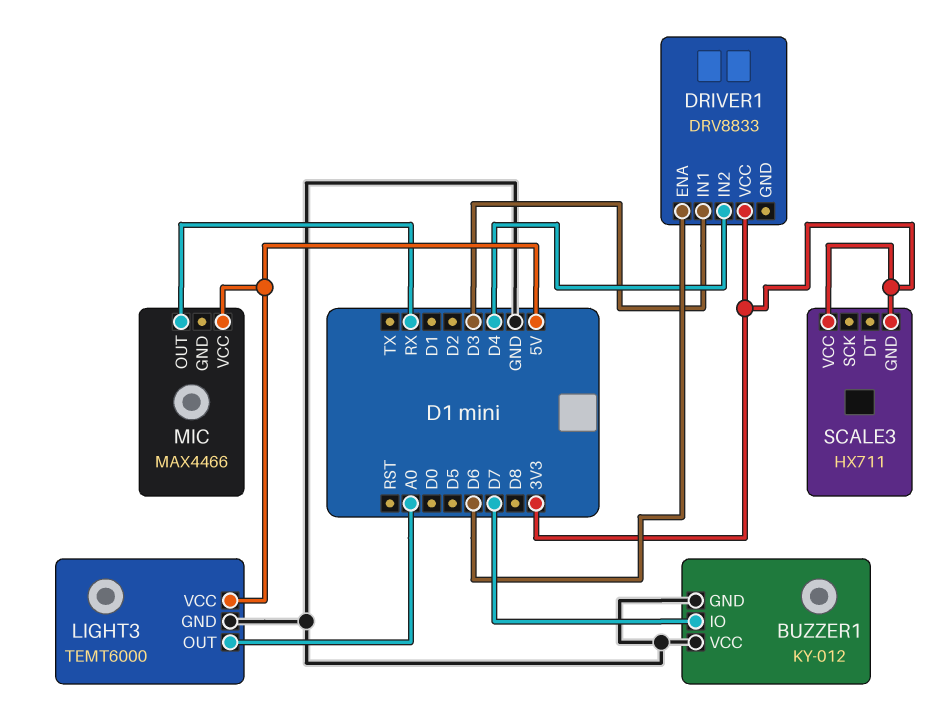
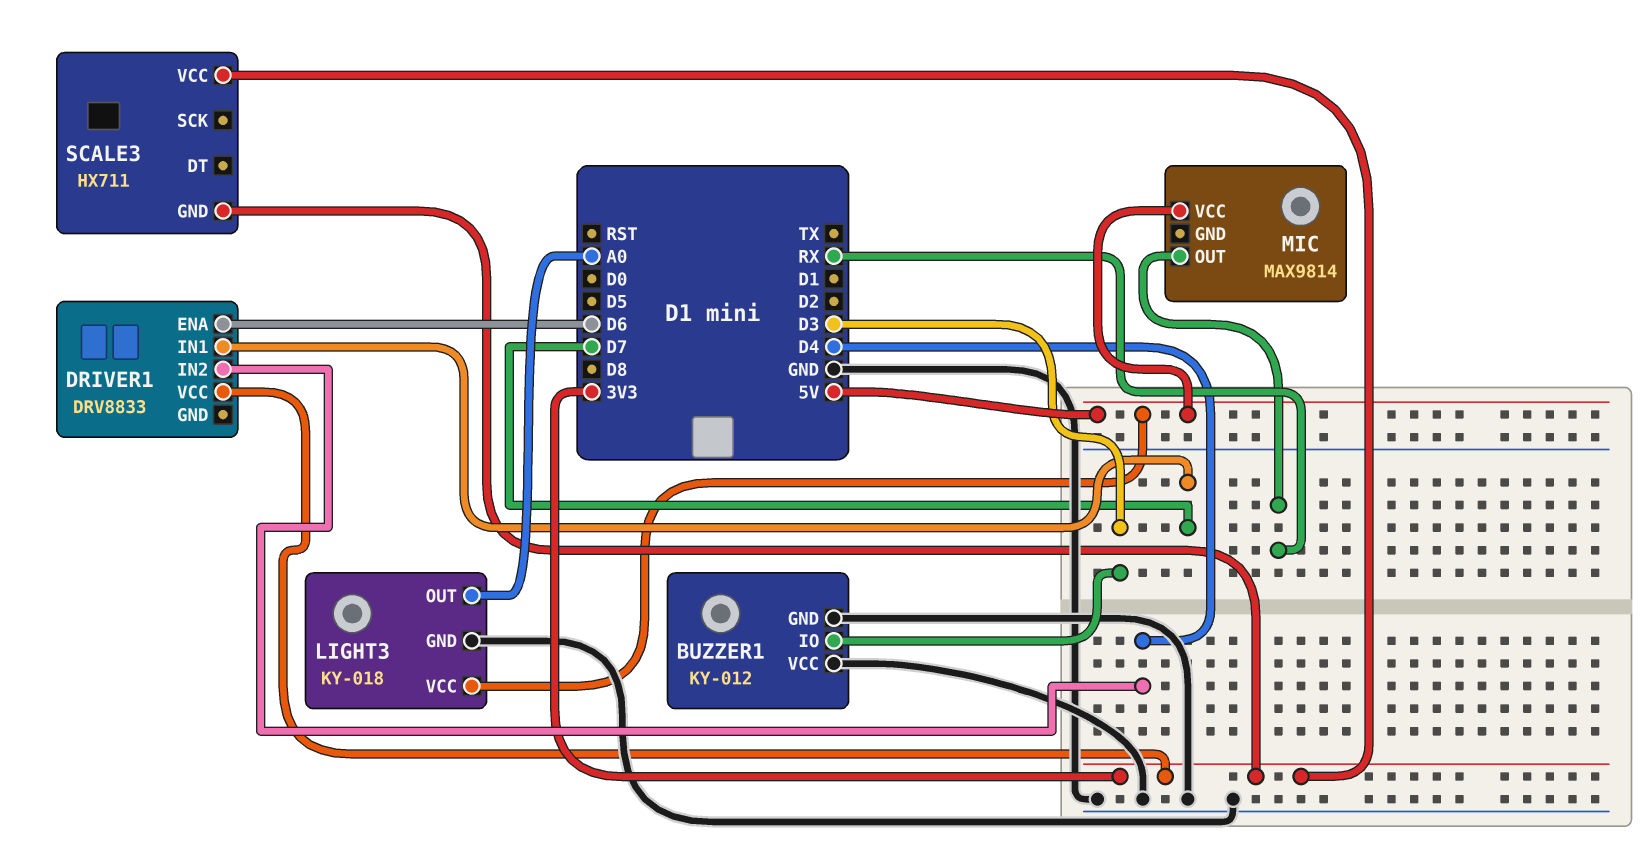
BUZZER1 pin IO: D7 -> D3
DRIVER1 pin IN1: D3 -> D7
LIGHT3: TEMT6000 -> KY-018
MIC: MAX4466 -> MAX9814

